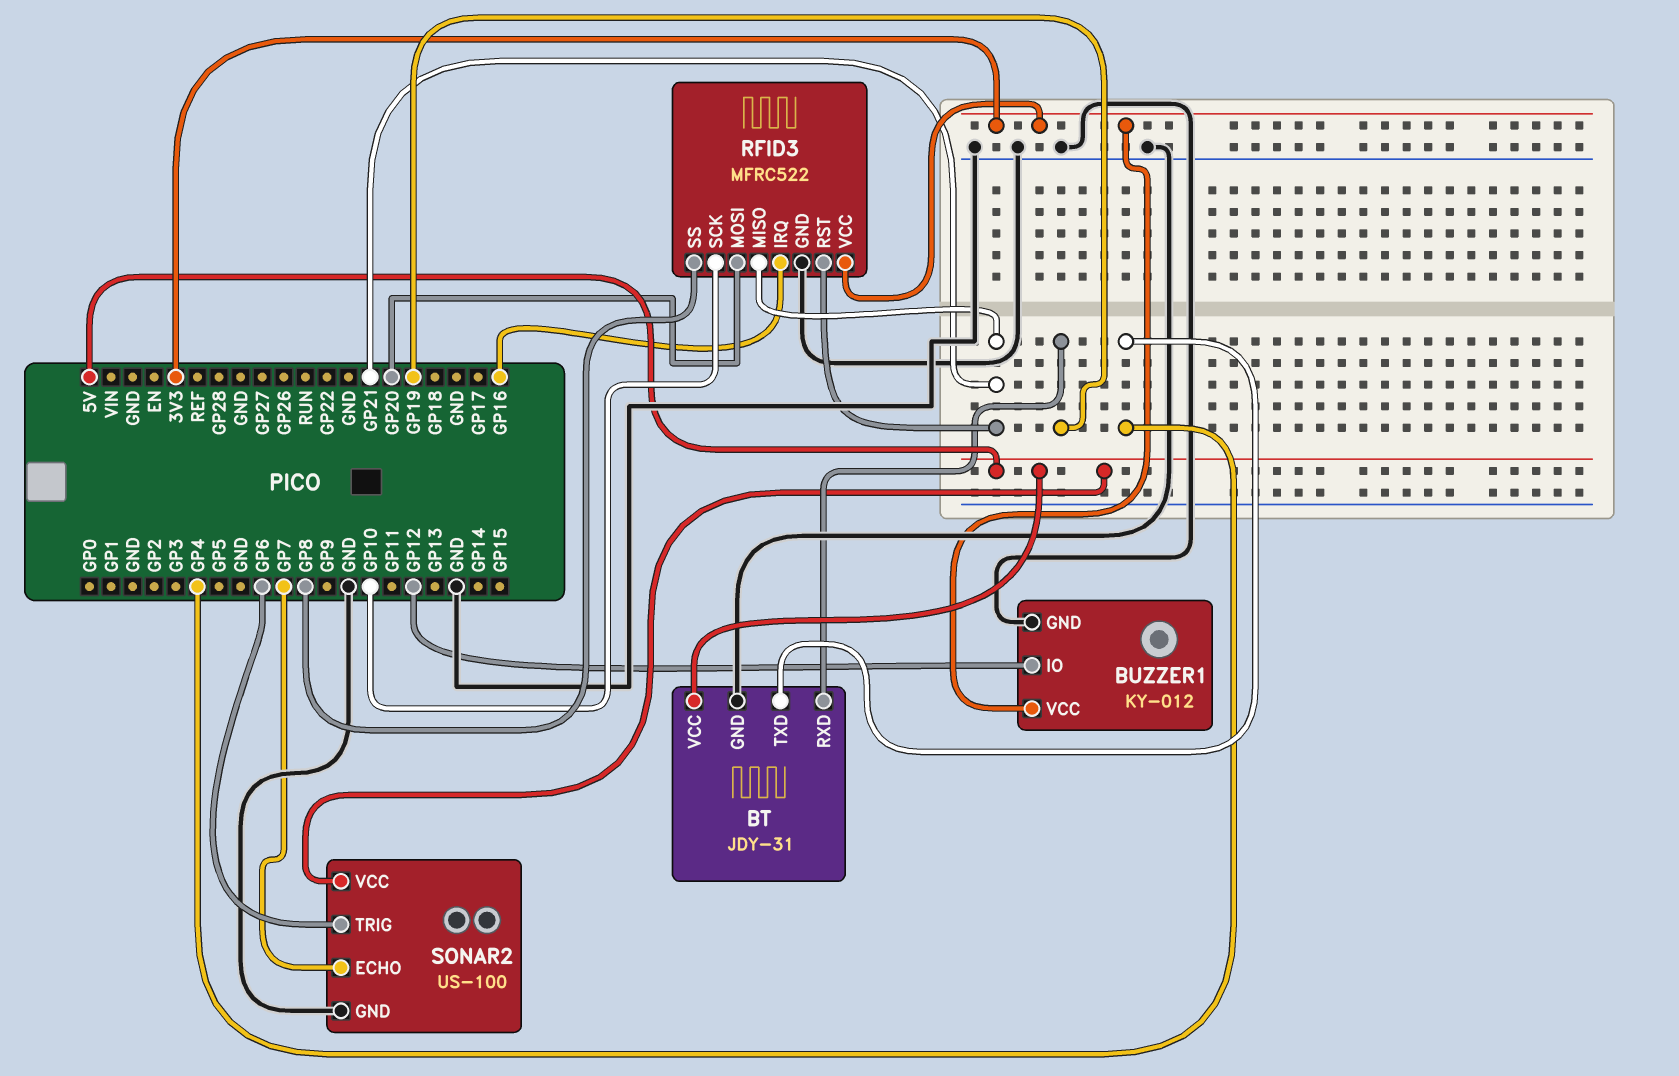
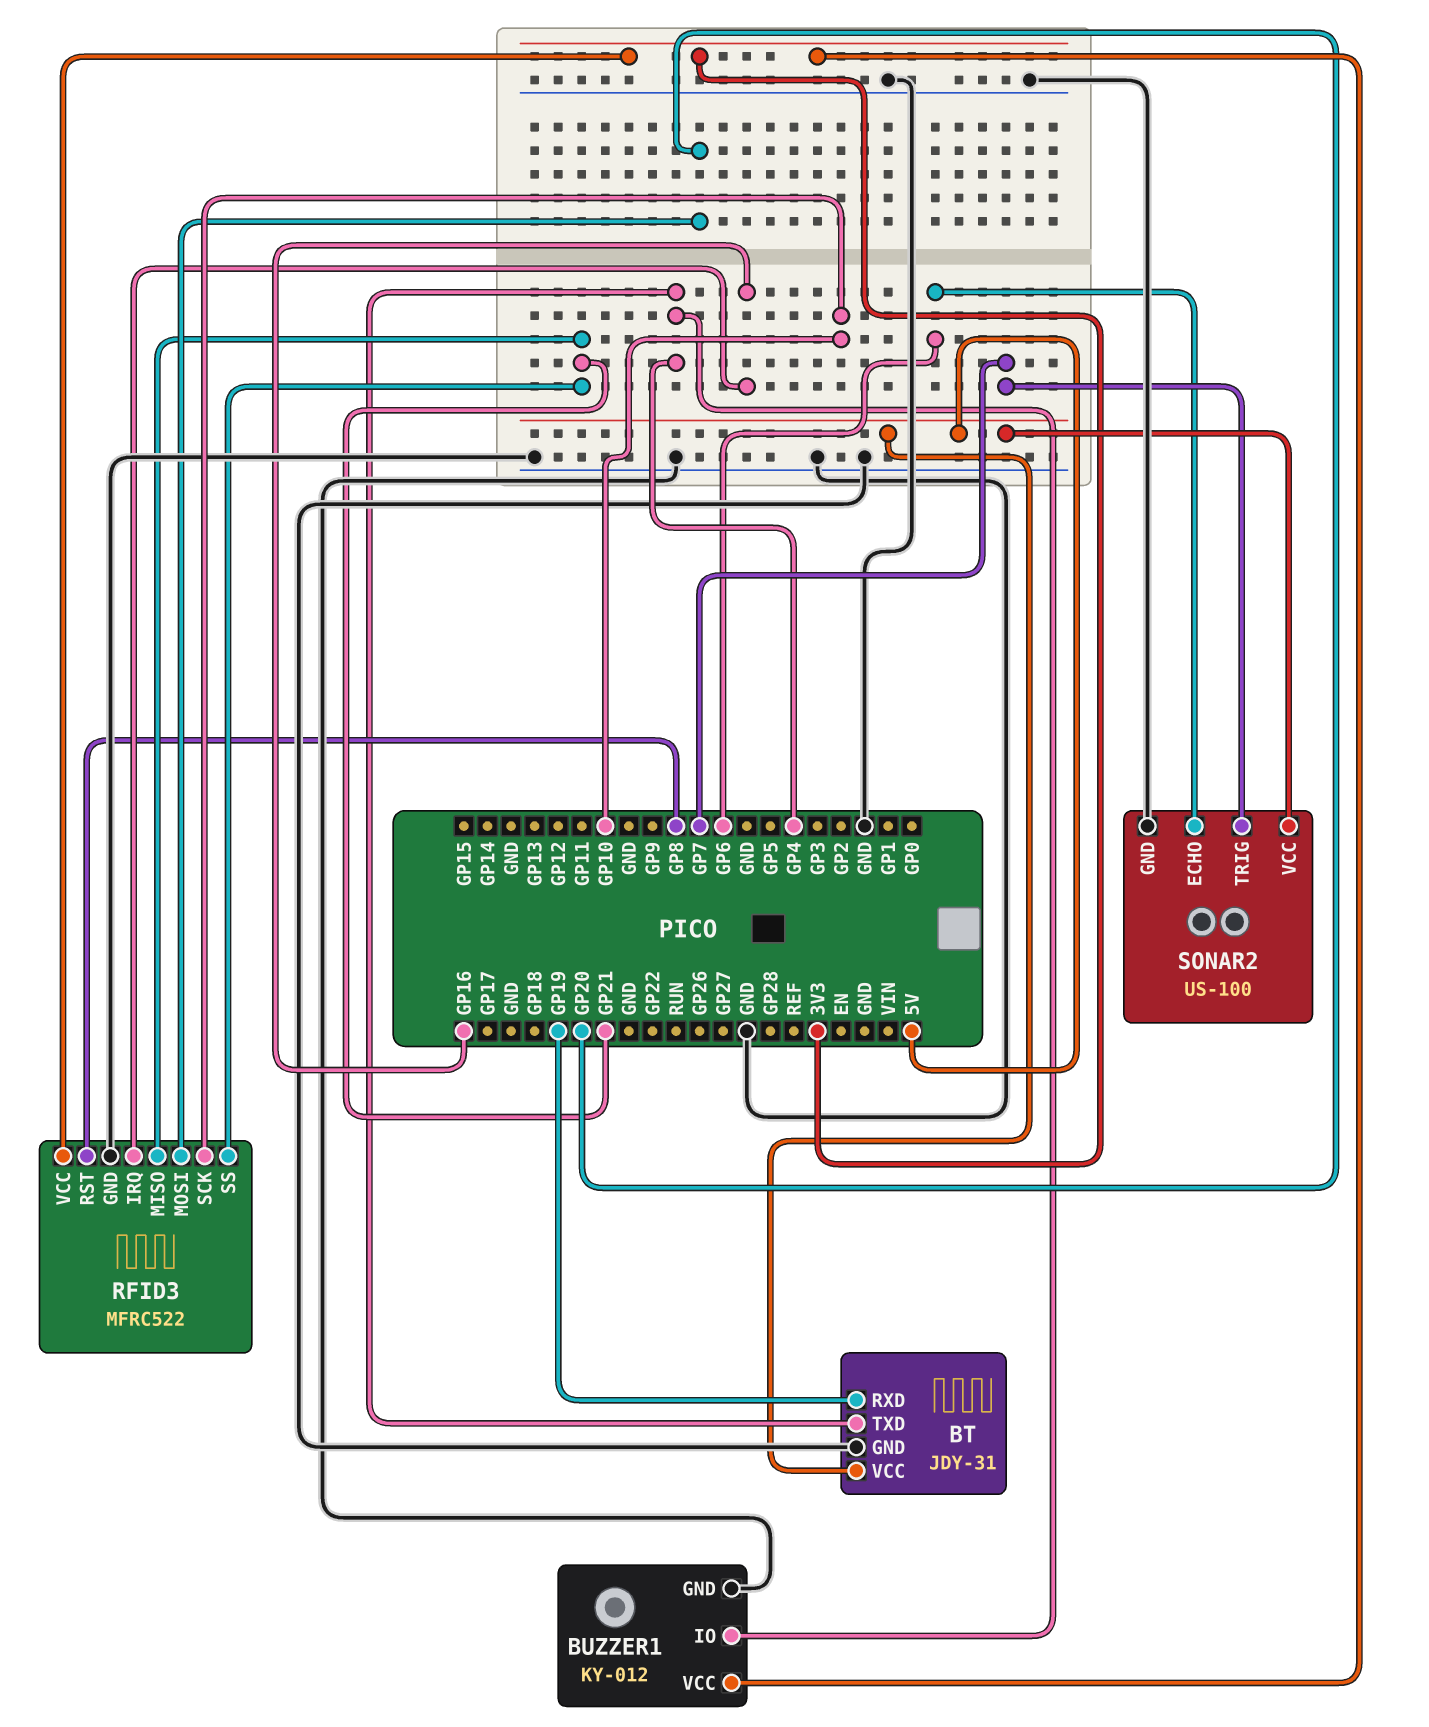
BUZZER1 pin IO: GP12 -> GP4
RFID3 pin RST: GP21 -> GP8
RFID3 pin SS: GP8 -> GP21
SONAR2 pin ECHO: GP7 -> GP6
SONAR2 pin TRIG: GP6 -> GP7

